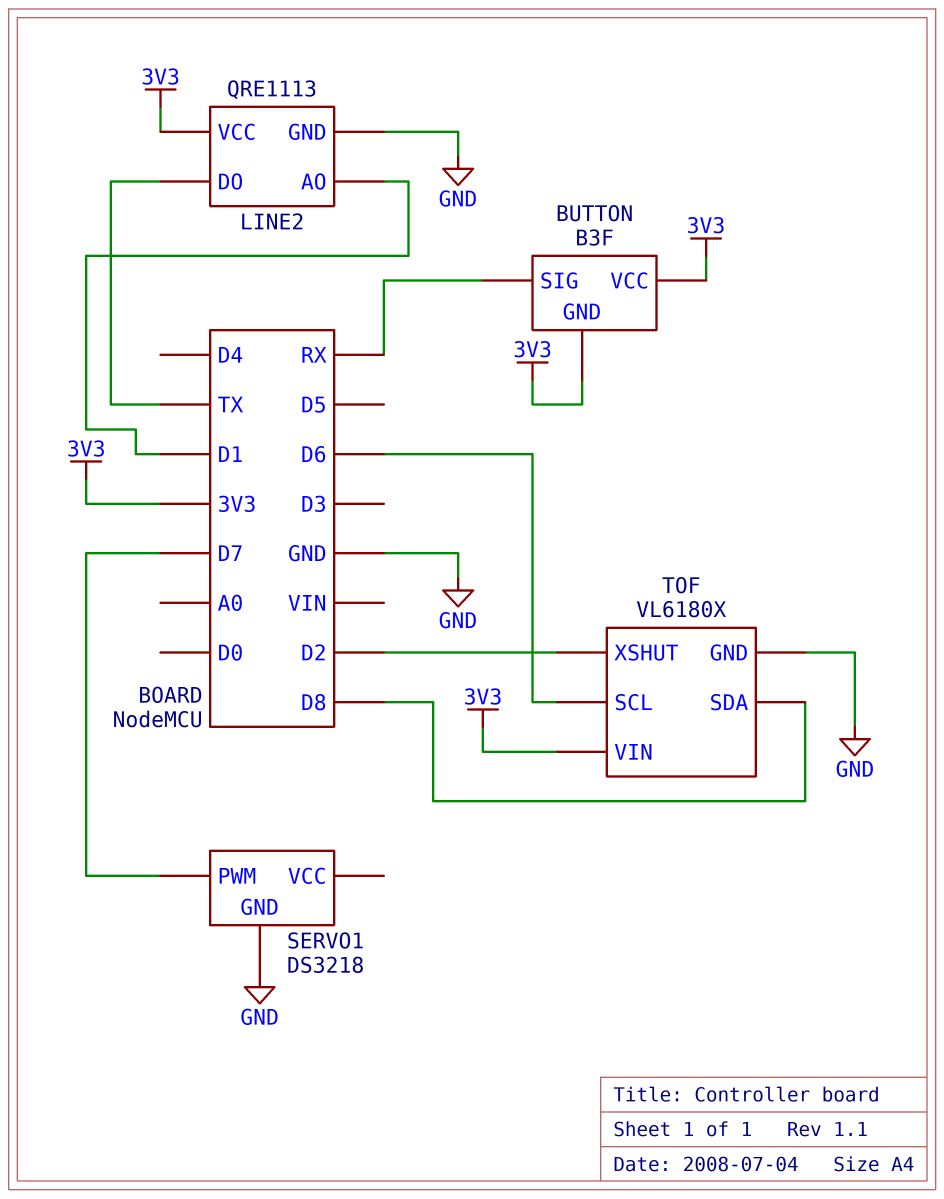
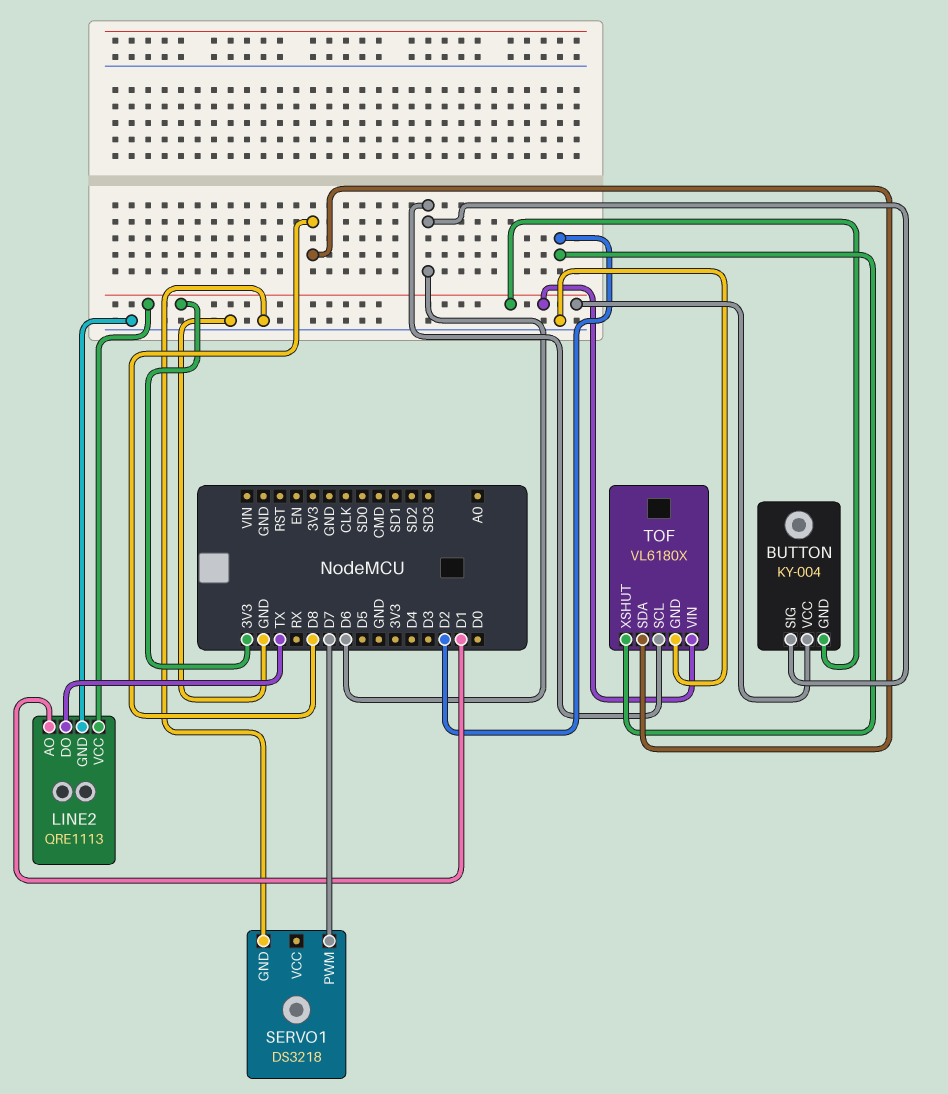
BUTTON: B3F -> KY-004
BUTTON pin SIG: RX -> D6

